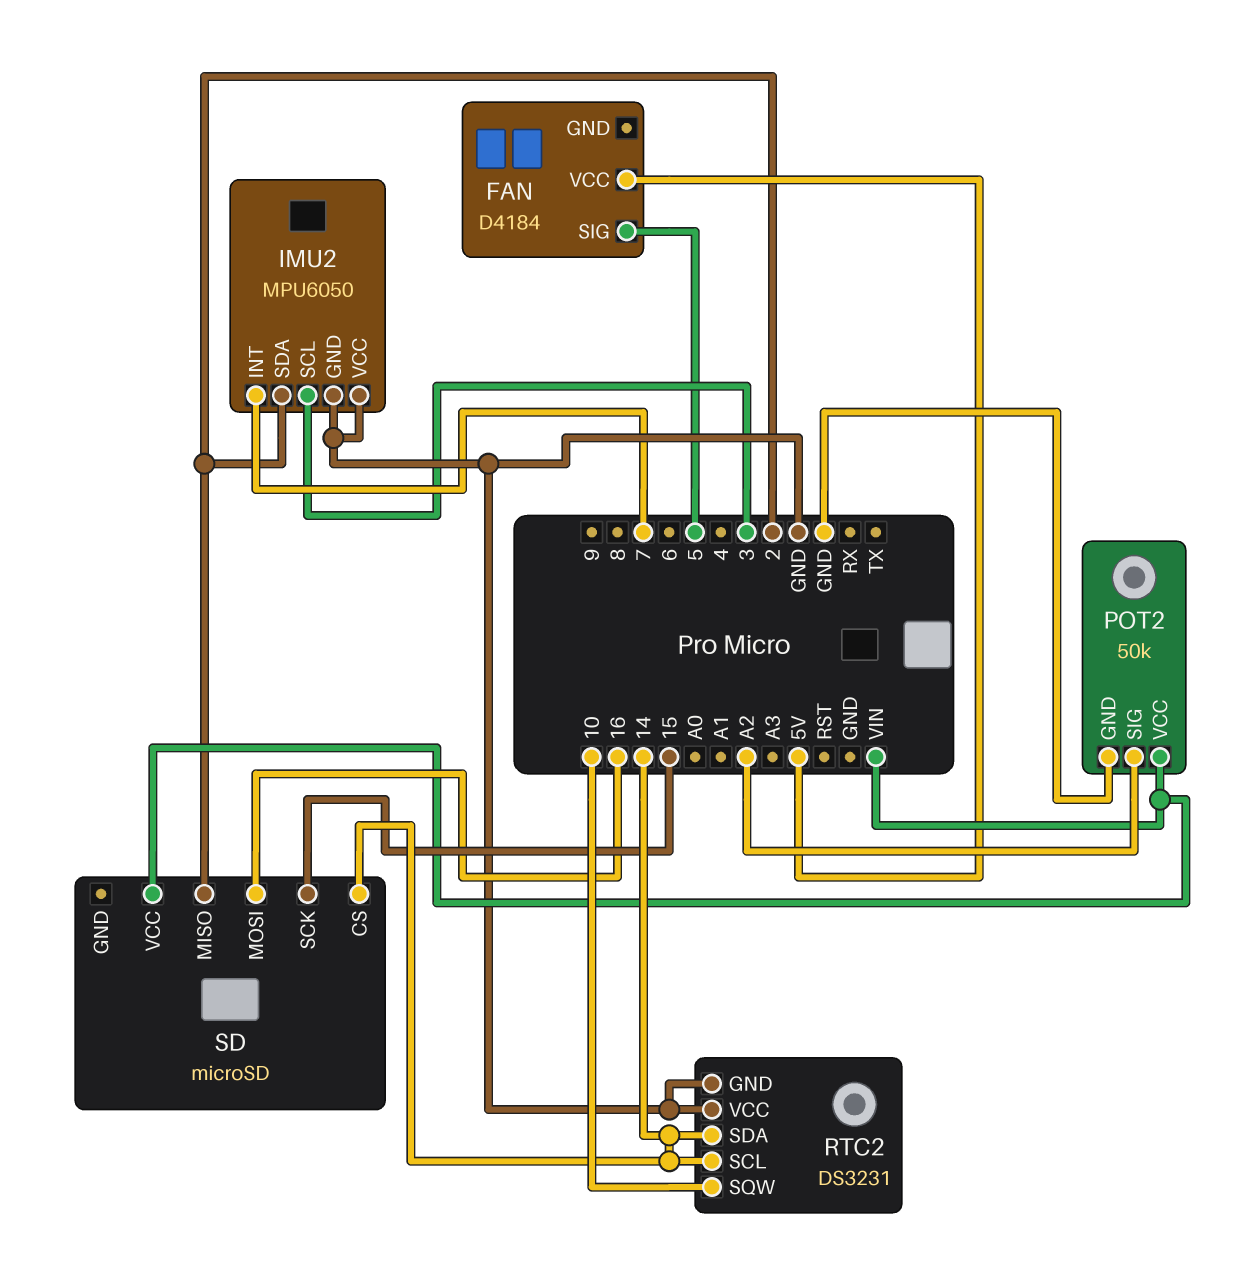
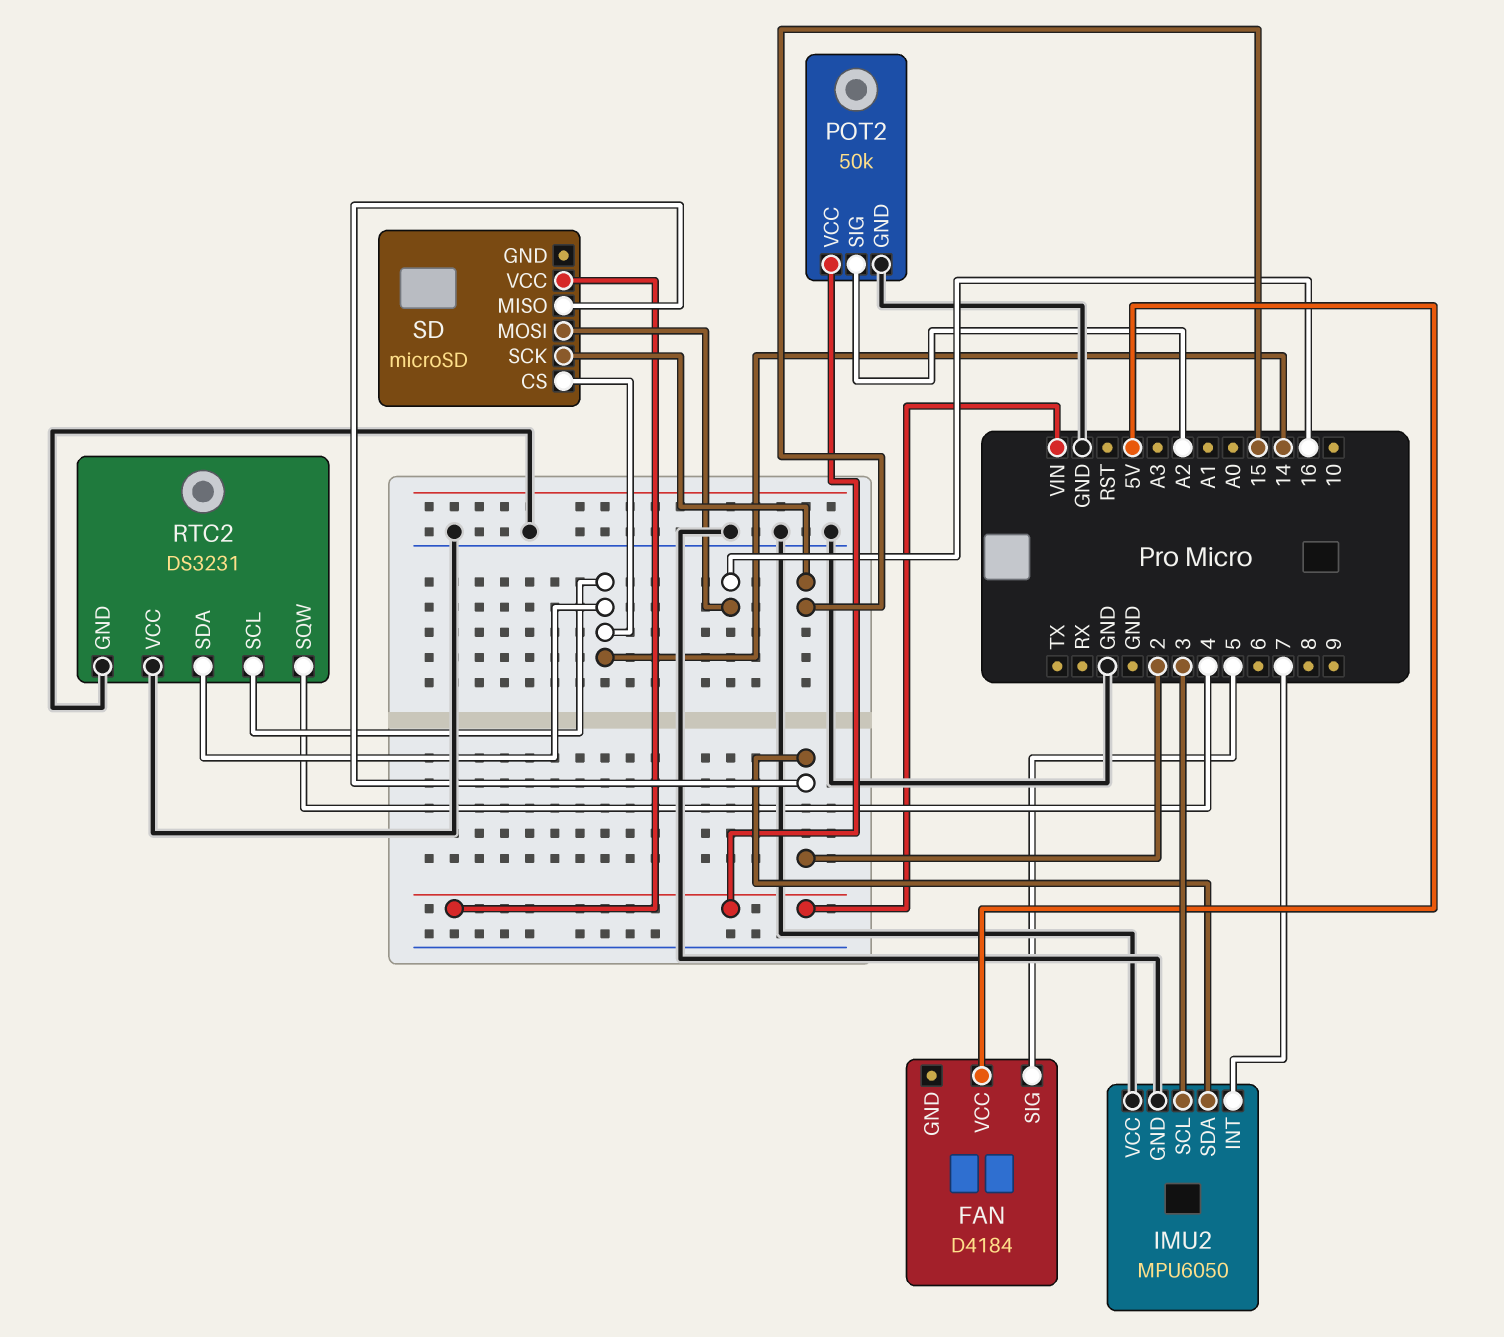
RTC2 pin SQW: 10 -> 4

